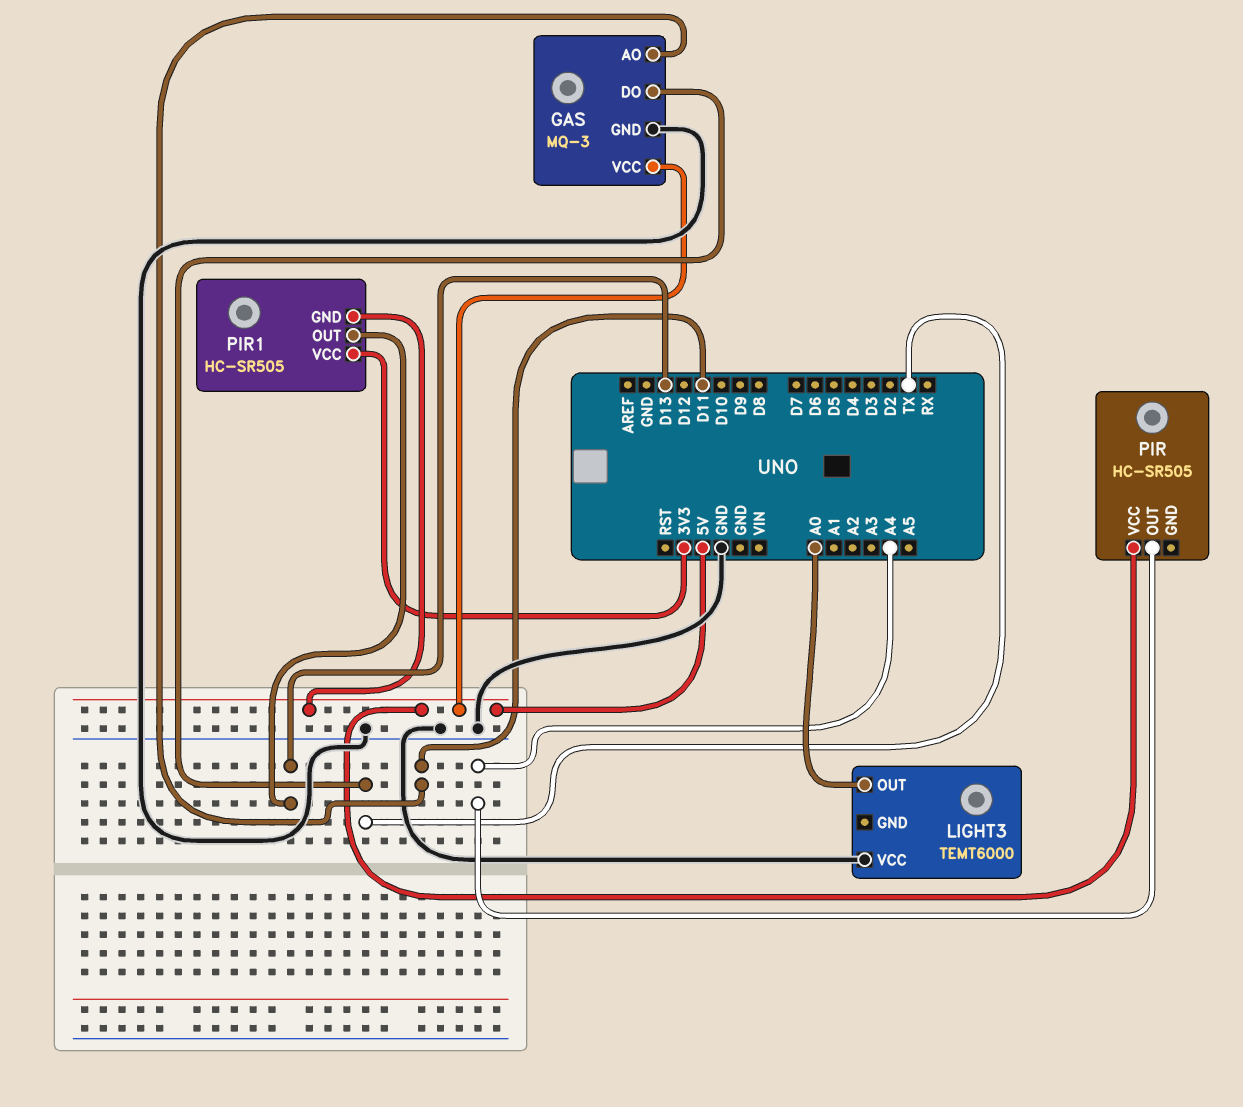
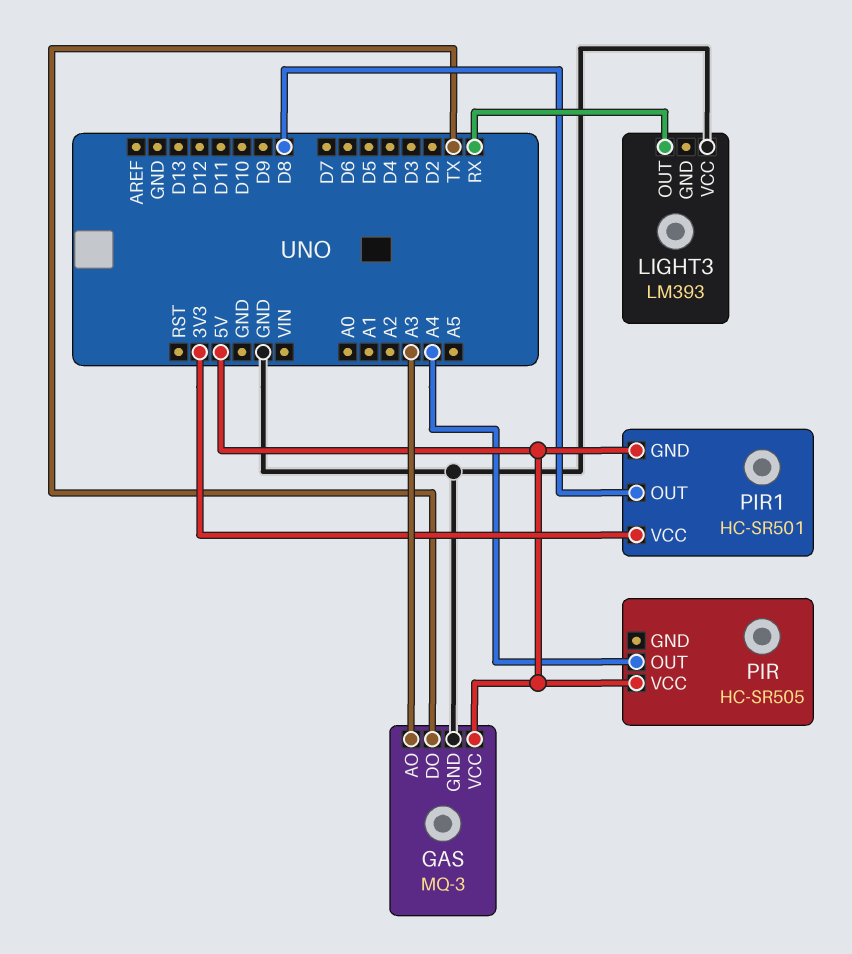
GAS pin AO: D11 -> A3
LIGHT3: TEMT6000 -> LM393
LIGHT3 pin OUT: A0 -> RX
PIR1: HC-SR505 -> HC-SR501
PIR1 pin OUT: D13 -> D8

